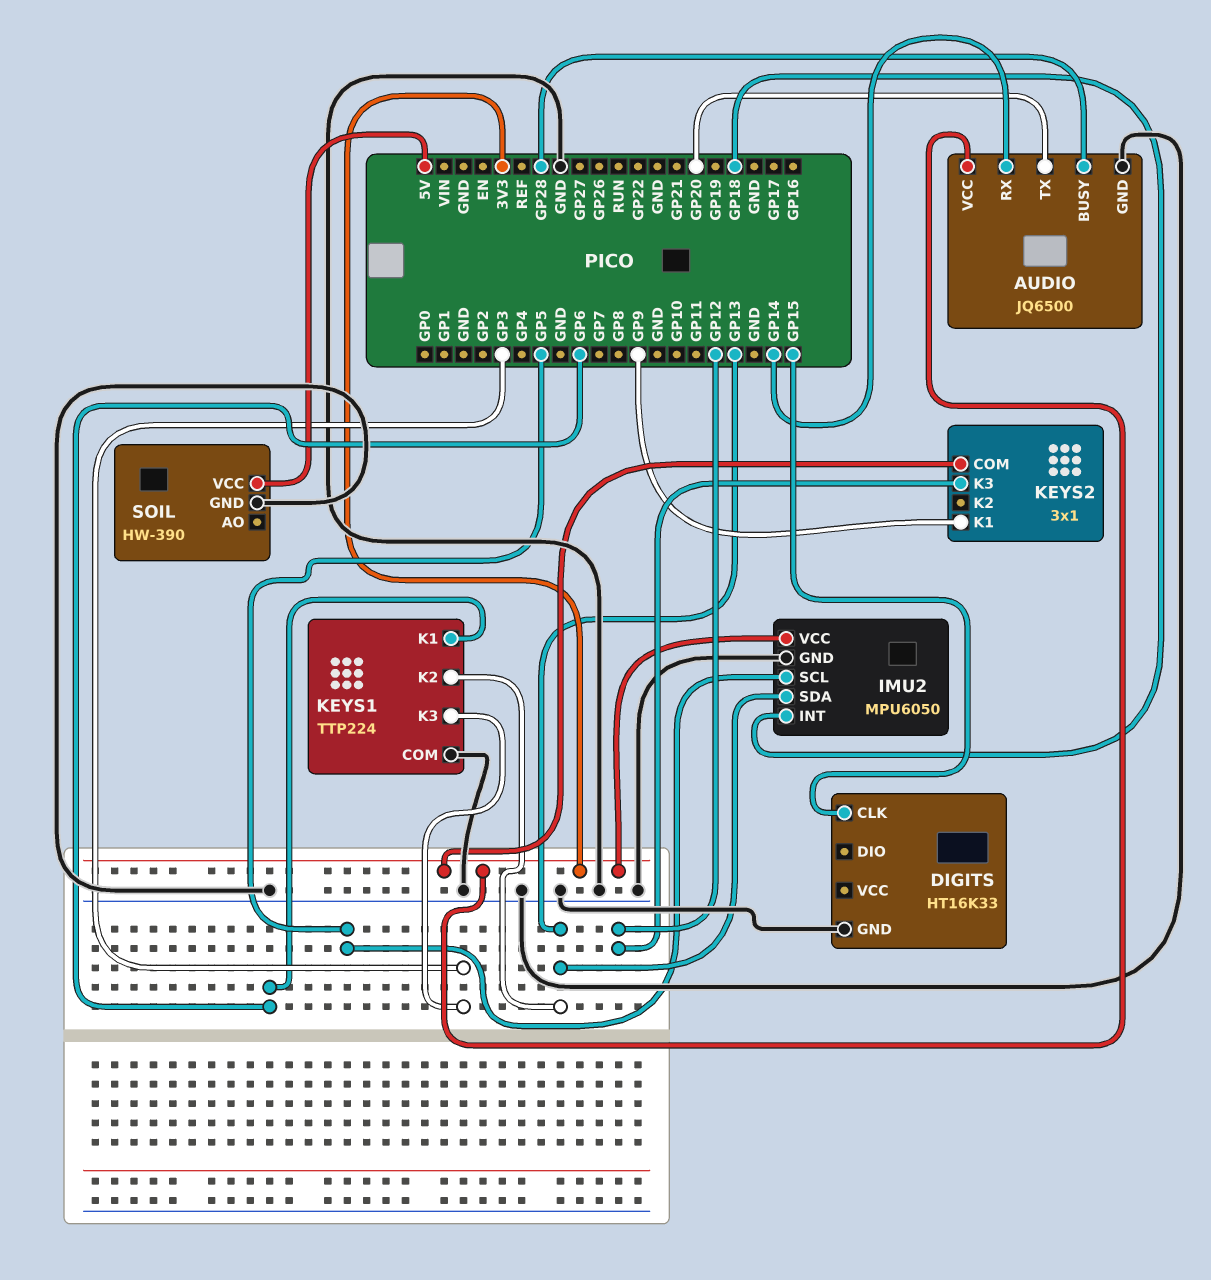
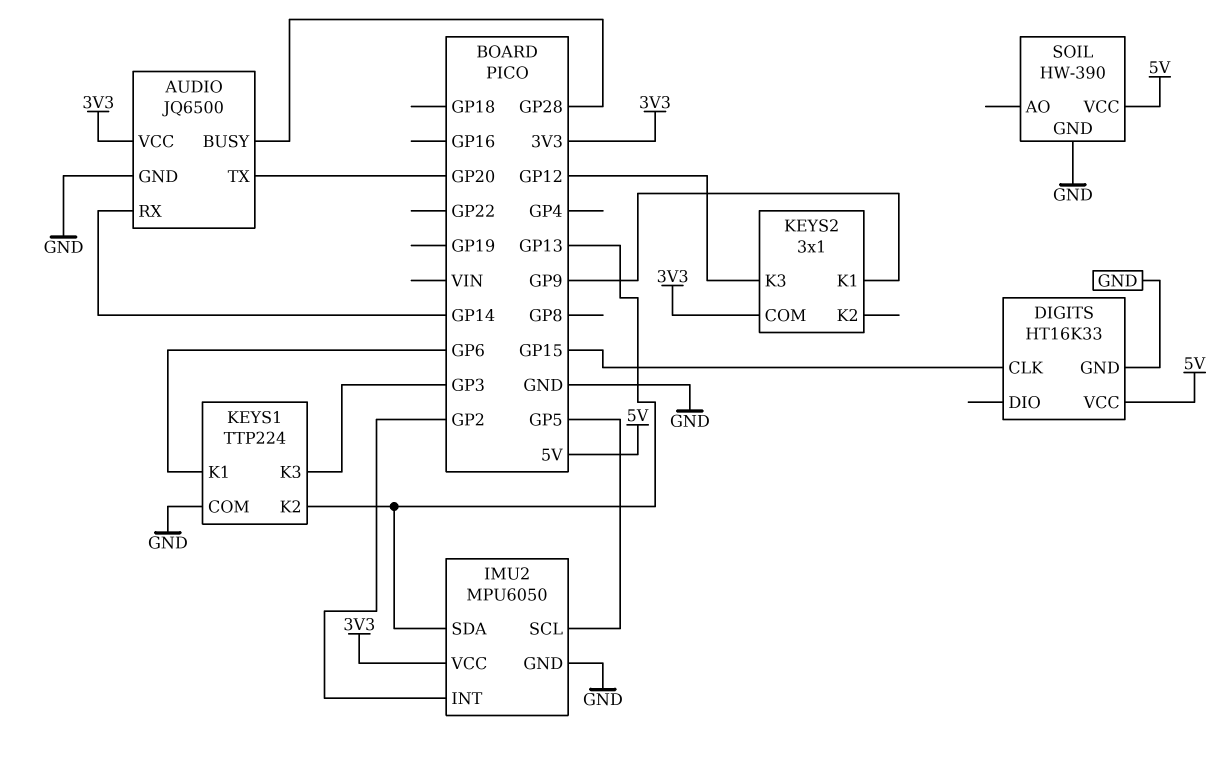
DIGITS pin VCC: none -> 5V
IMU2 pin INT: GP18 -> GP2

